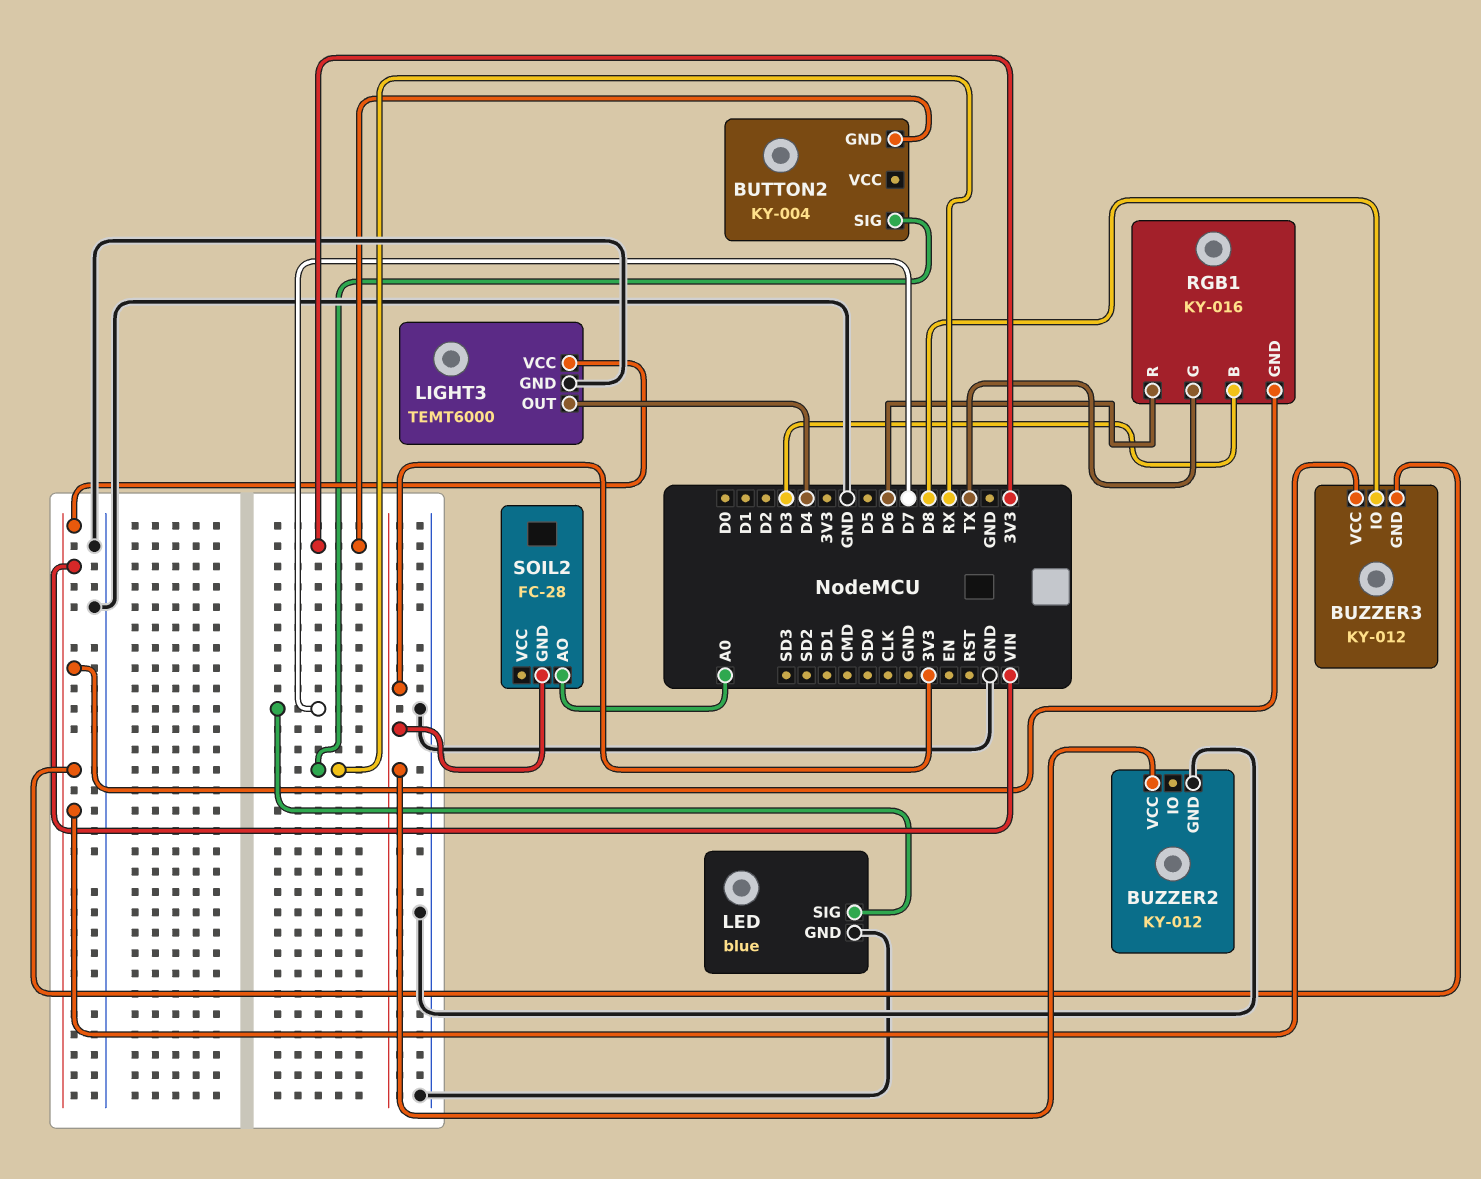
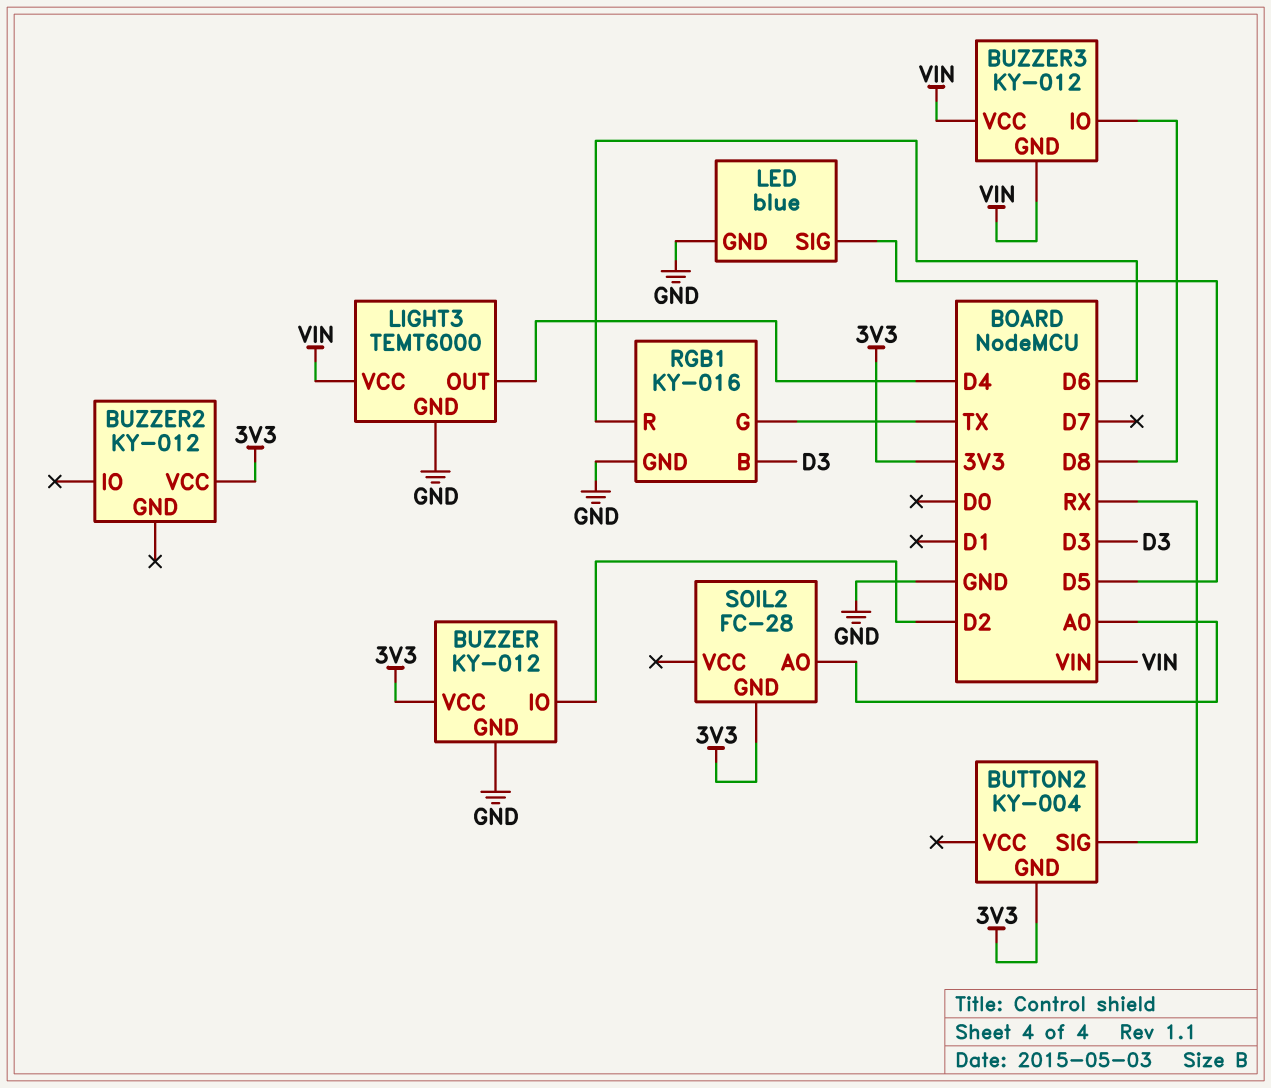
BUZZER: none -> KY-012
BUZZER pin GND: none -> GND
BUZZER pin IO: none -> D2
BUZZER pin VCC: none -> 3V3
BUZZER2 pin GND: GND -> none
LED pin SIG: D7 -> D5
RGB1 pin GND: VIN -> GND

